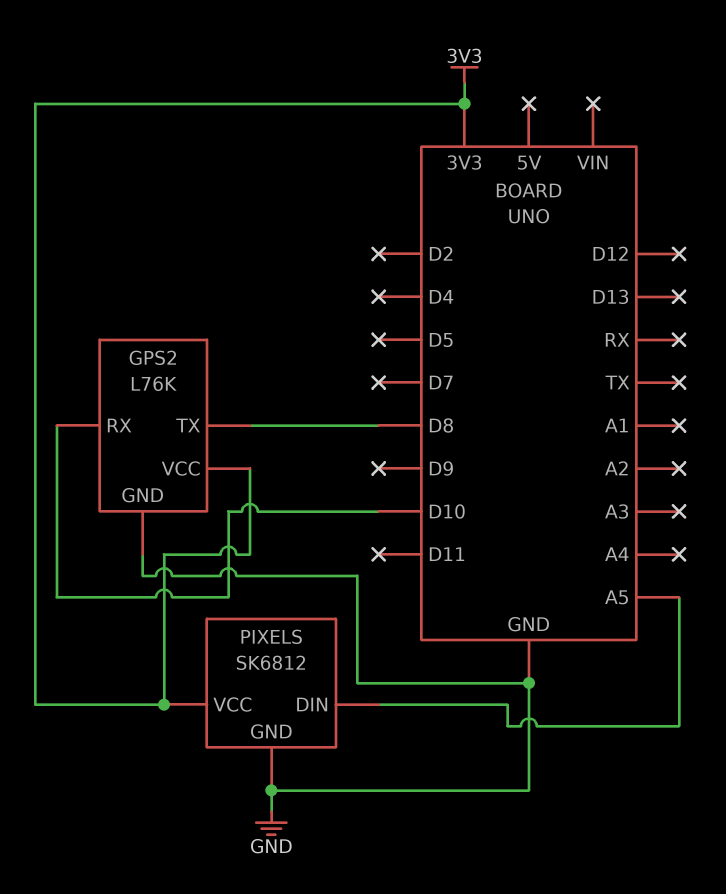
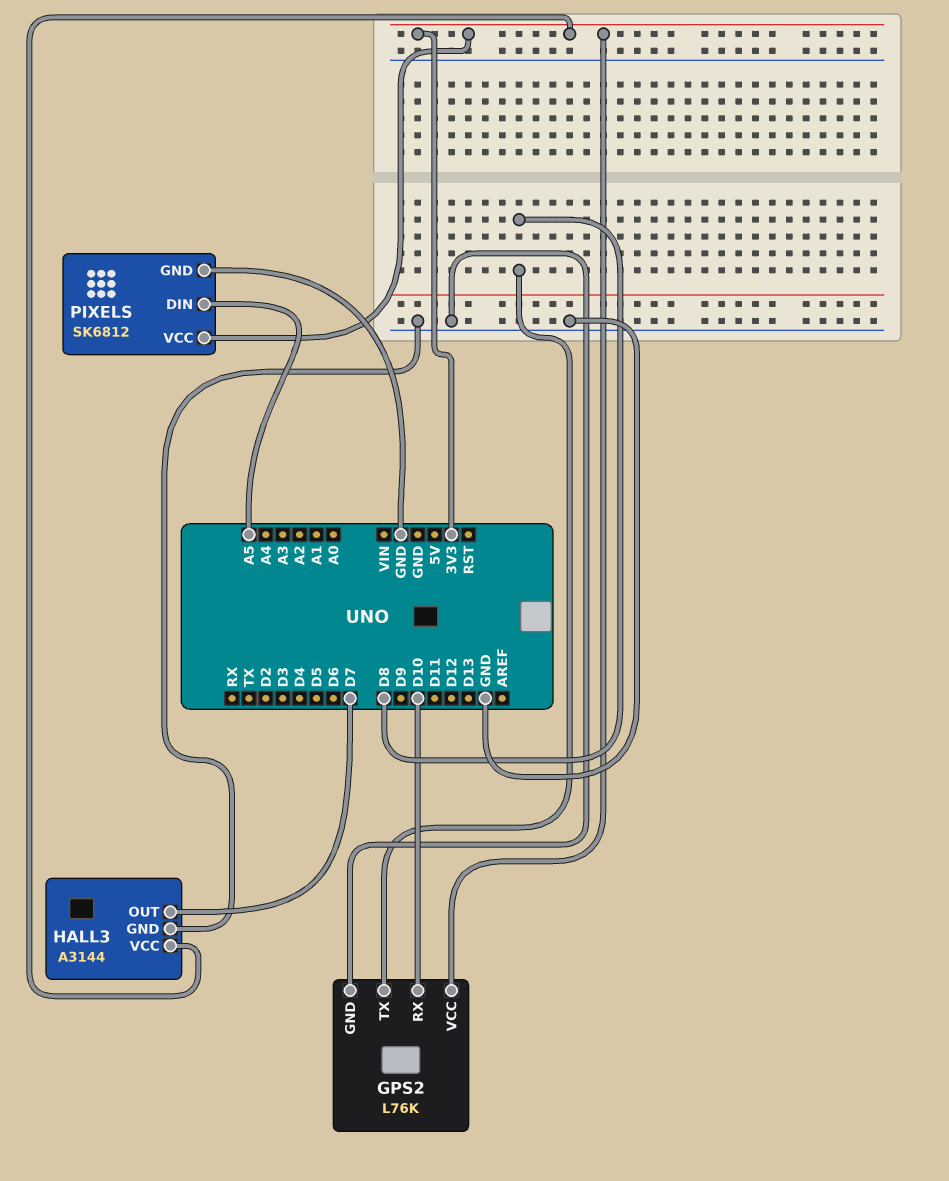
HALL3: none -> A3144
HALL3 pin GND: none -> GND
HALL3 pin OUT: none -> D7
HALL3 pin VCC: none -> 3V3

